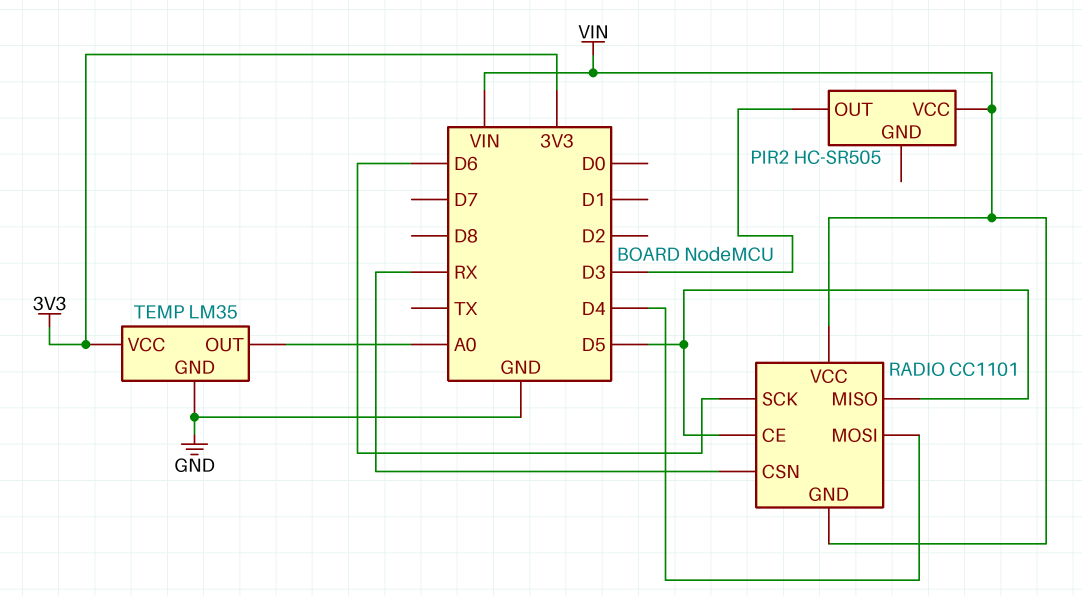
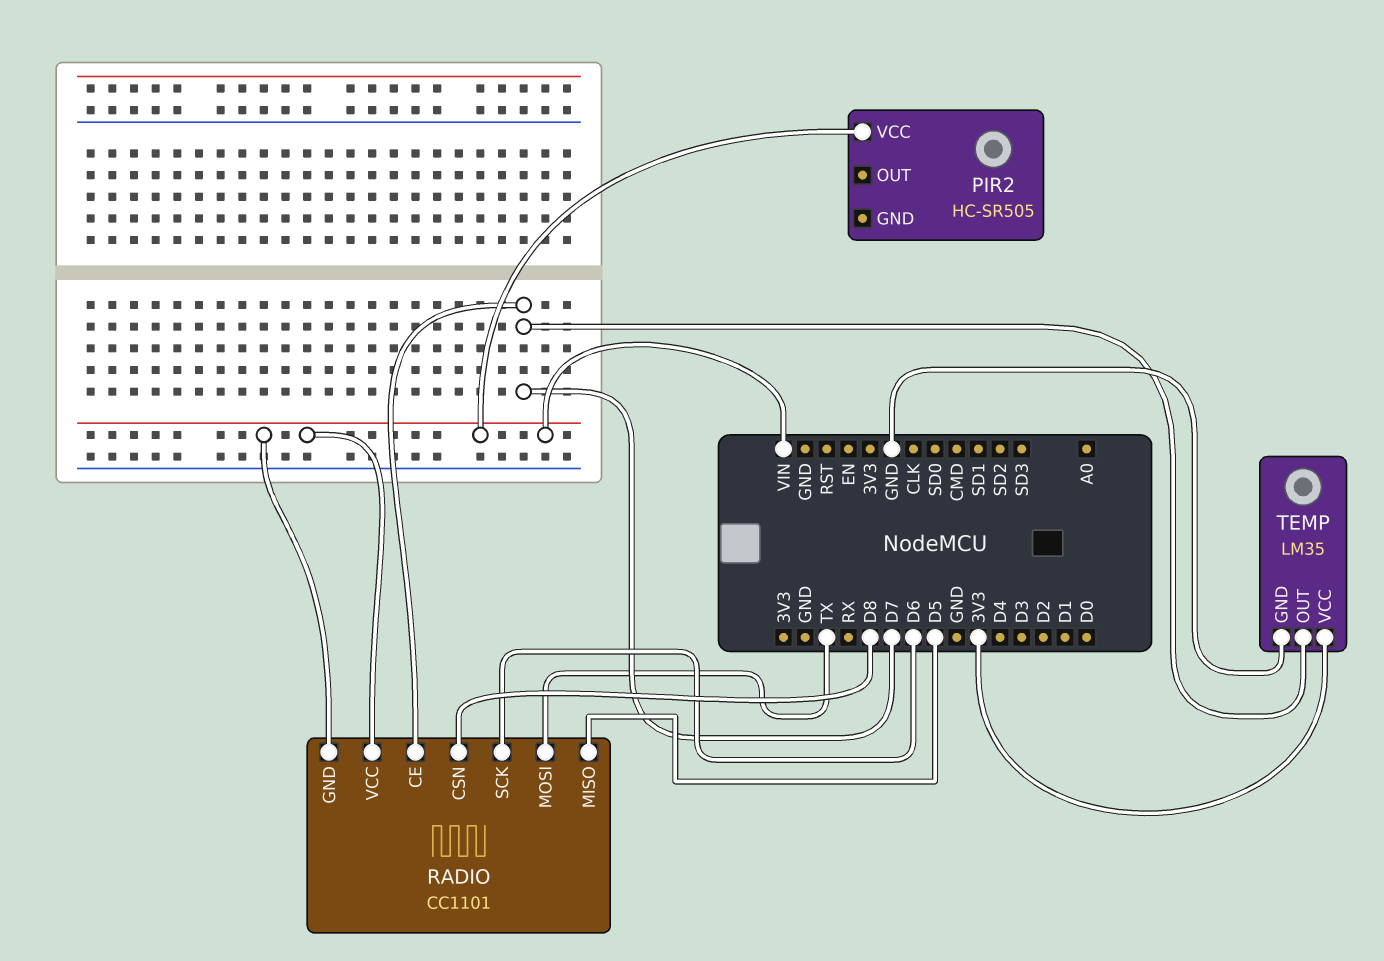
PIR2 pin OUT: D3 -> none
RADIO pin CE: D5 -> D7
RADIO pin CSN: RX -> D8
RADIO pin MOSI: D4 -> TX
TEMP pin OUT: A0 -> D7

